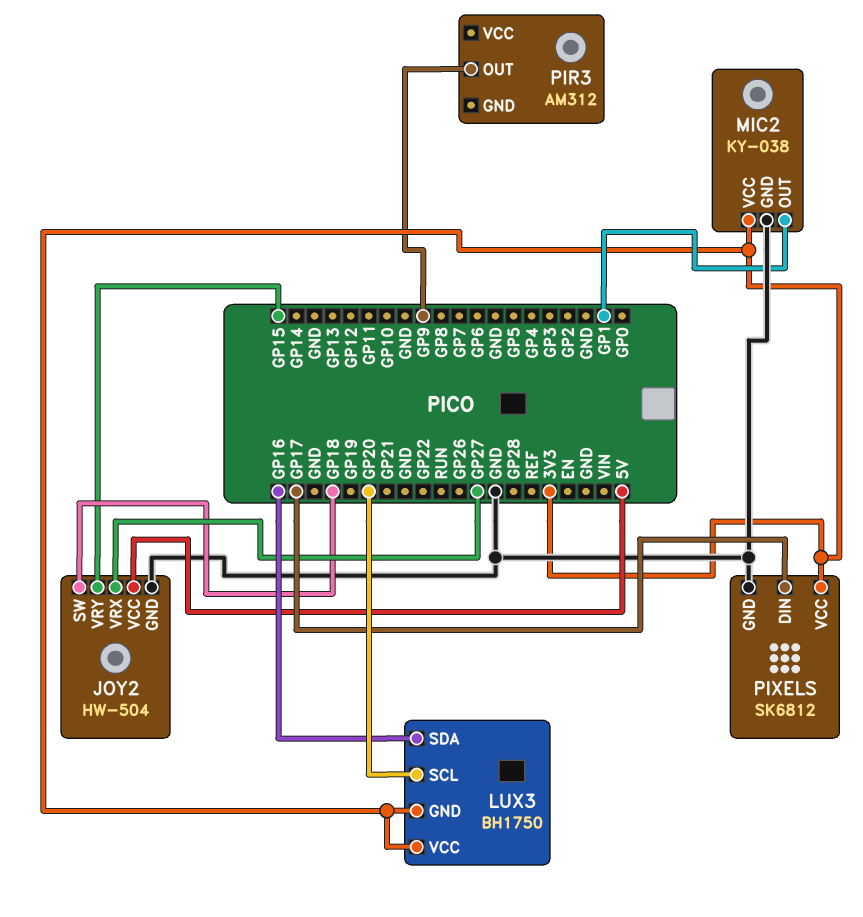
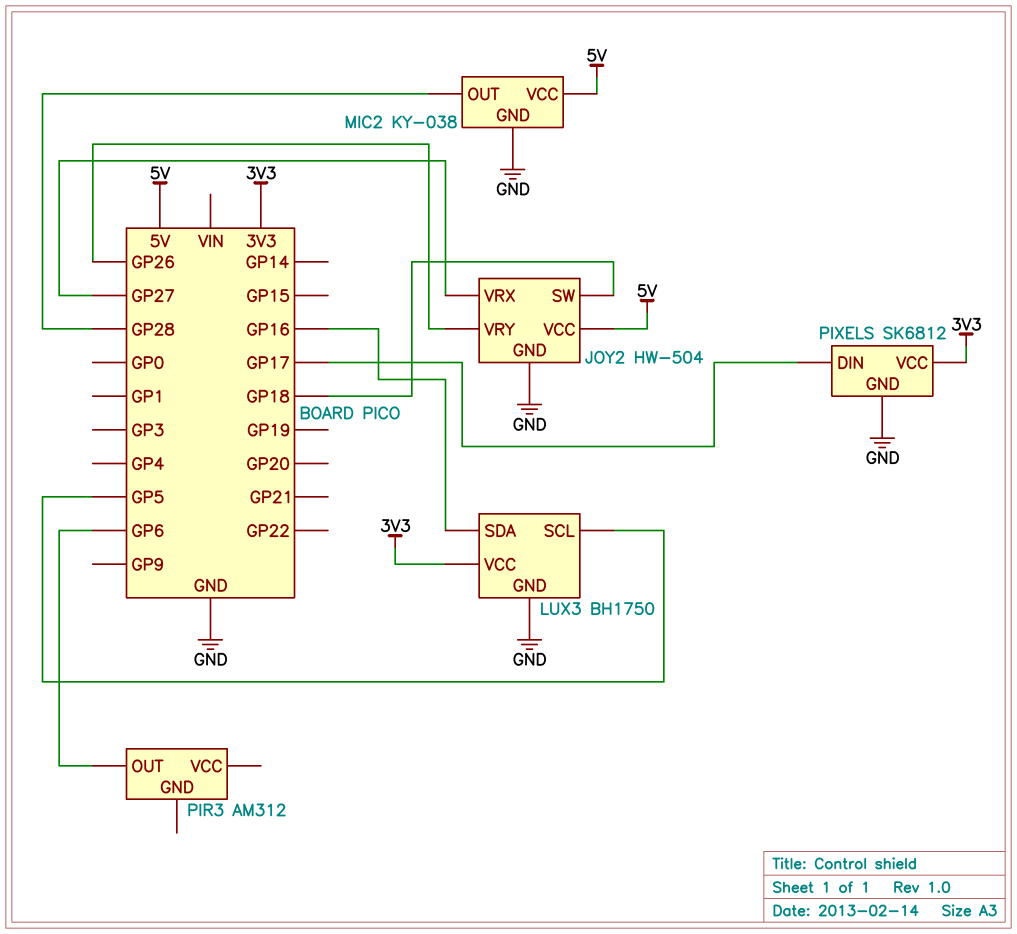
JOY2 pin VRY: GP15 -> GP26
LUX3 pin GND: 3V3 -> GND
LUX3 pin SCL: GP20 -> GP5
MIC2 pin OUT: GP1 -> GP28
MIC2 pin VCC: 3V3 -> 5V
PIR3 pin OUT: GP9 -> GP6

